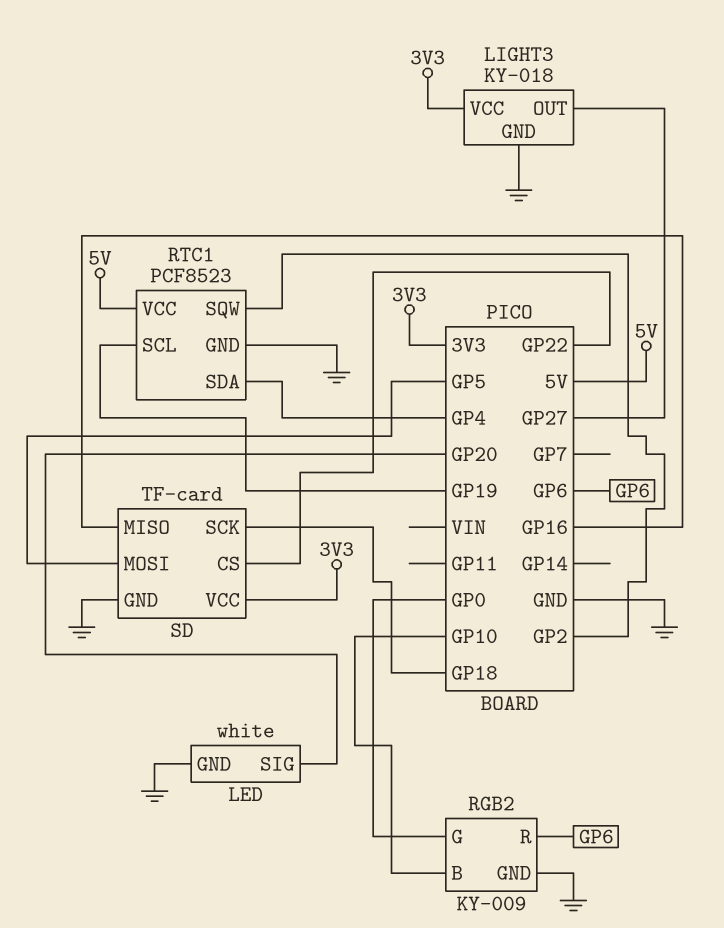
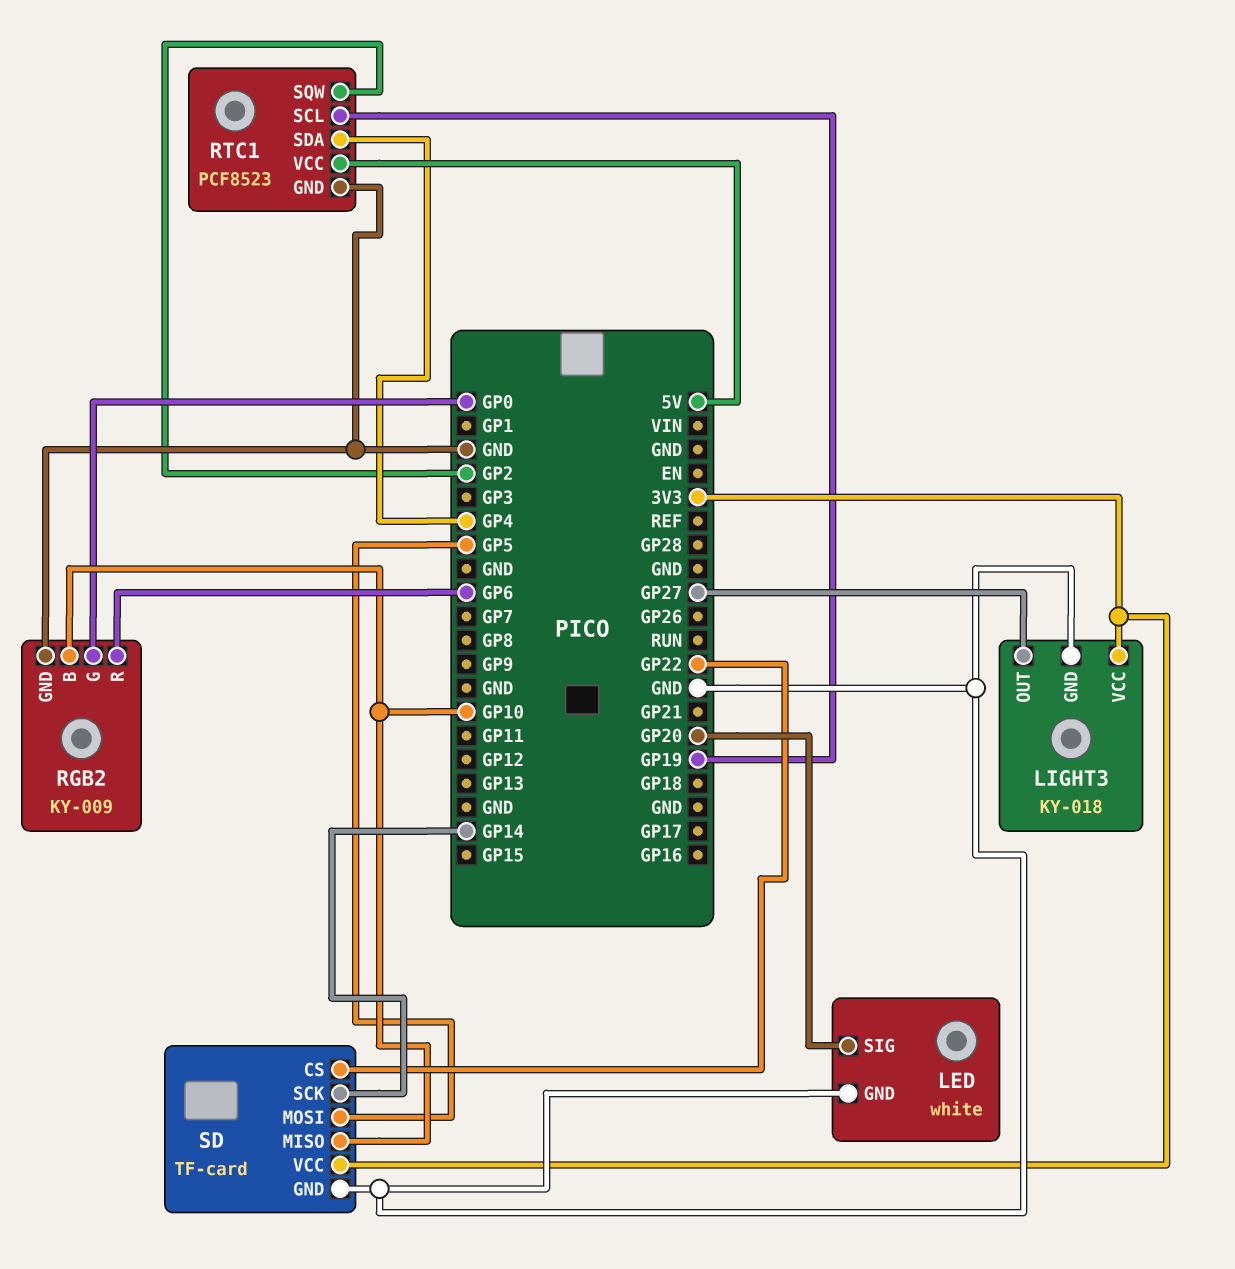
SD pin MISO: GP16 -> GP10
SD pin SCK: GP18 -> GP14

